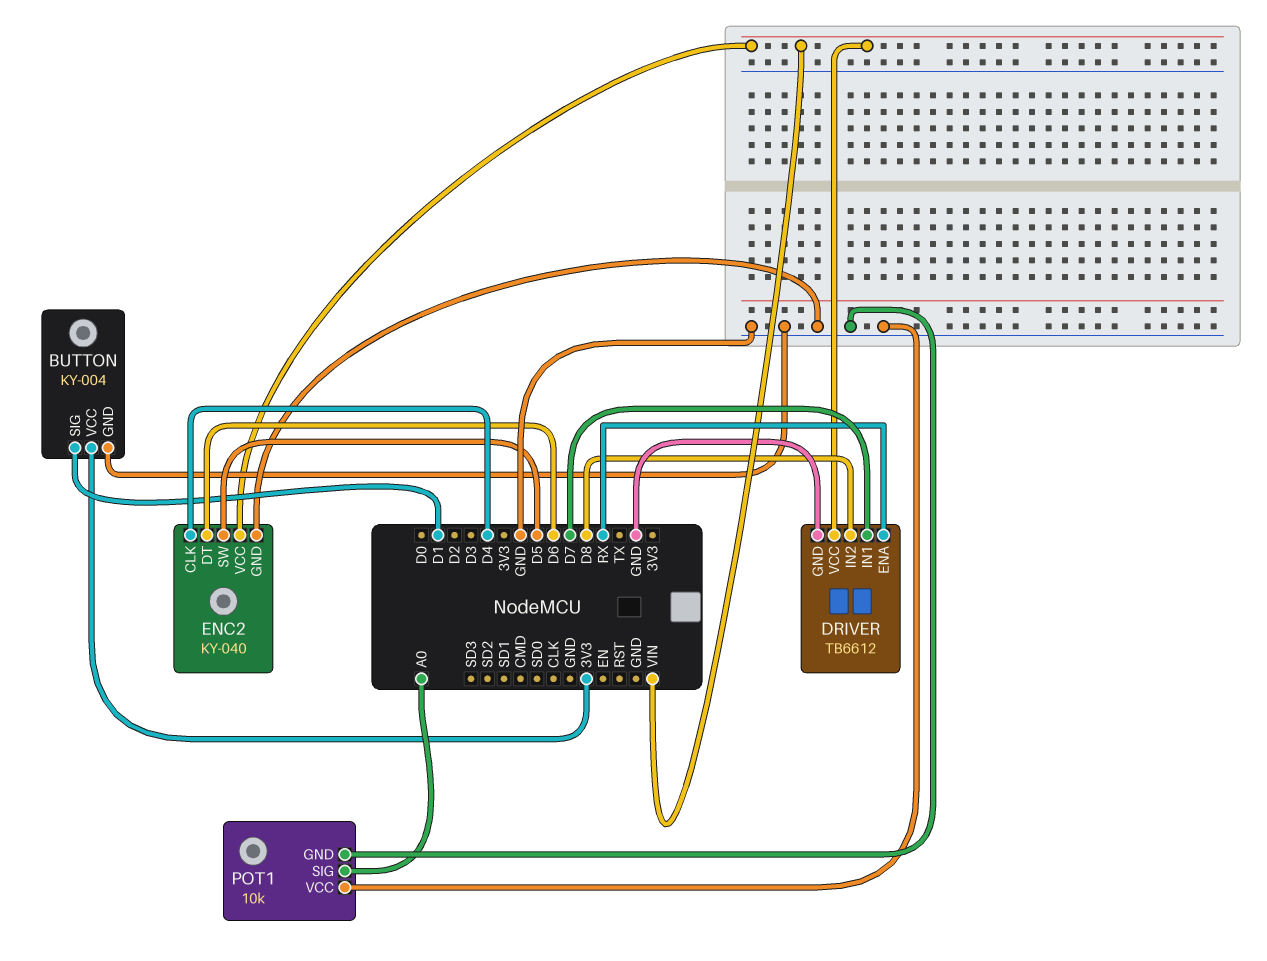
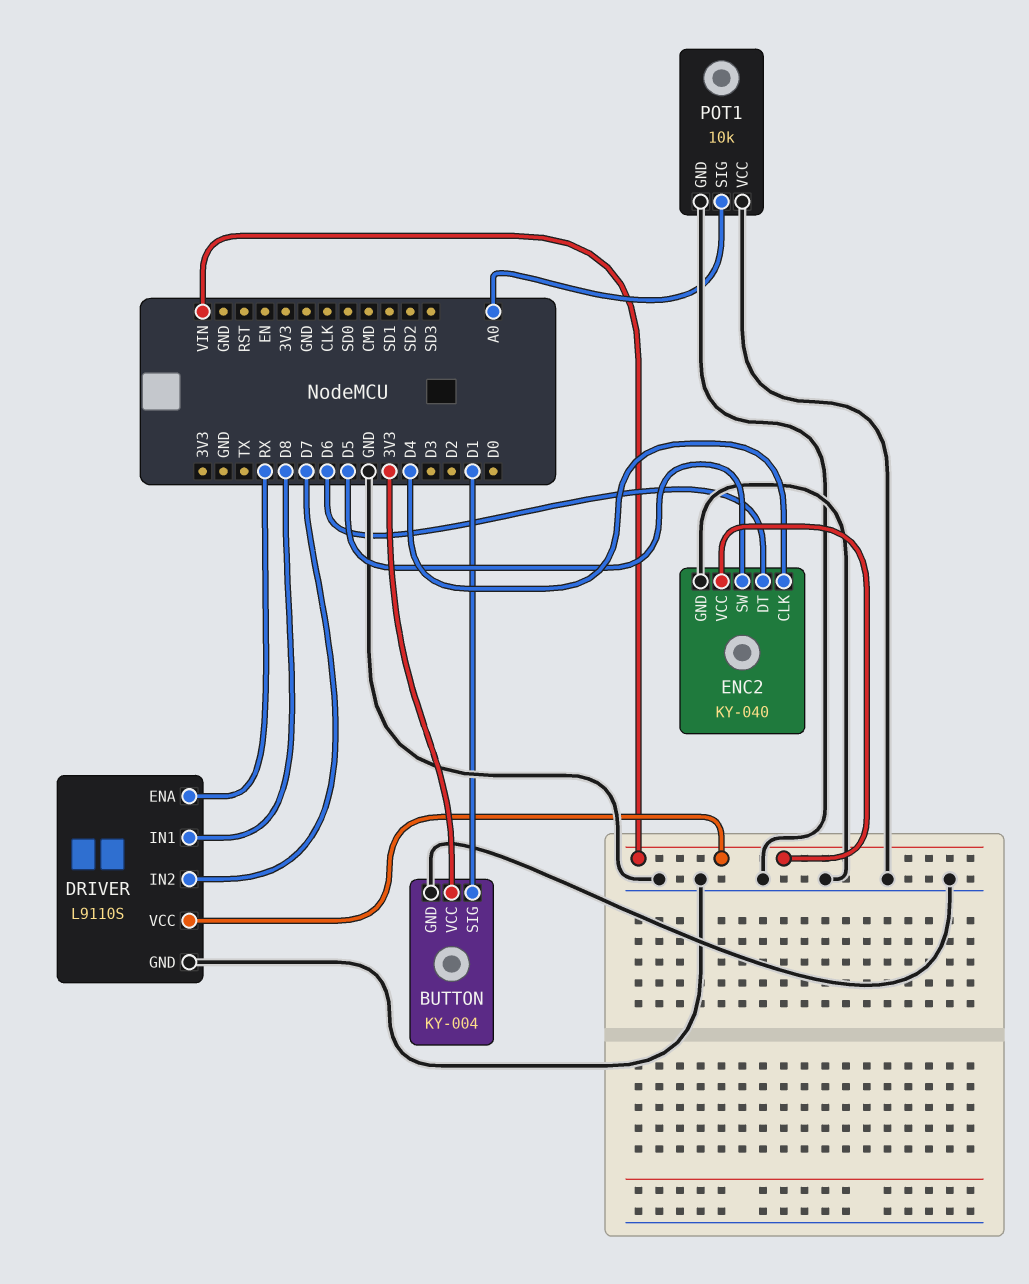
DRIVER: TB6612 -> L9110S
DRIVER pin IN1: D7 -> D8
DRIVER pin IN2: D8 -> D7

